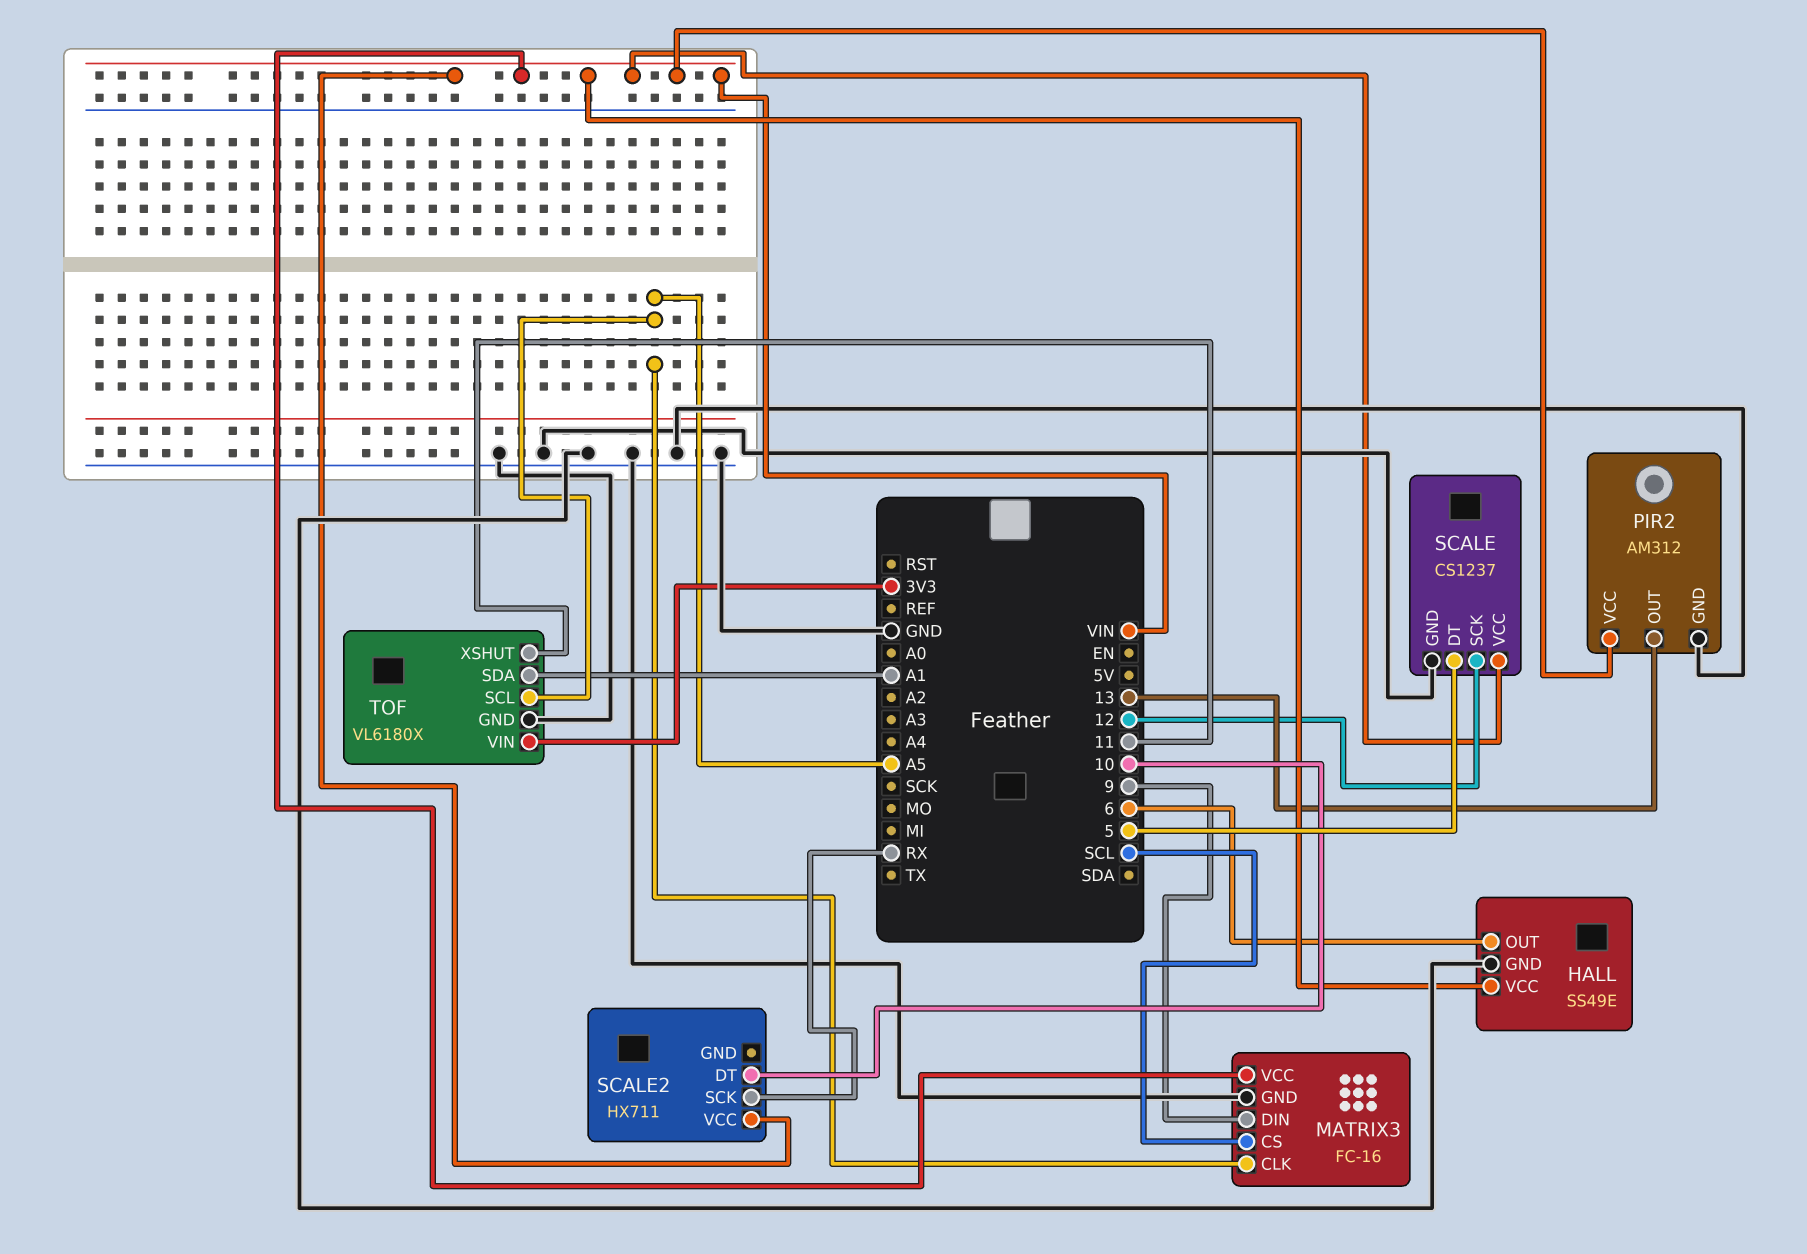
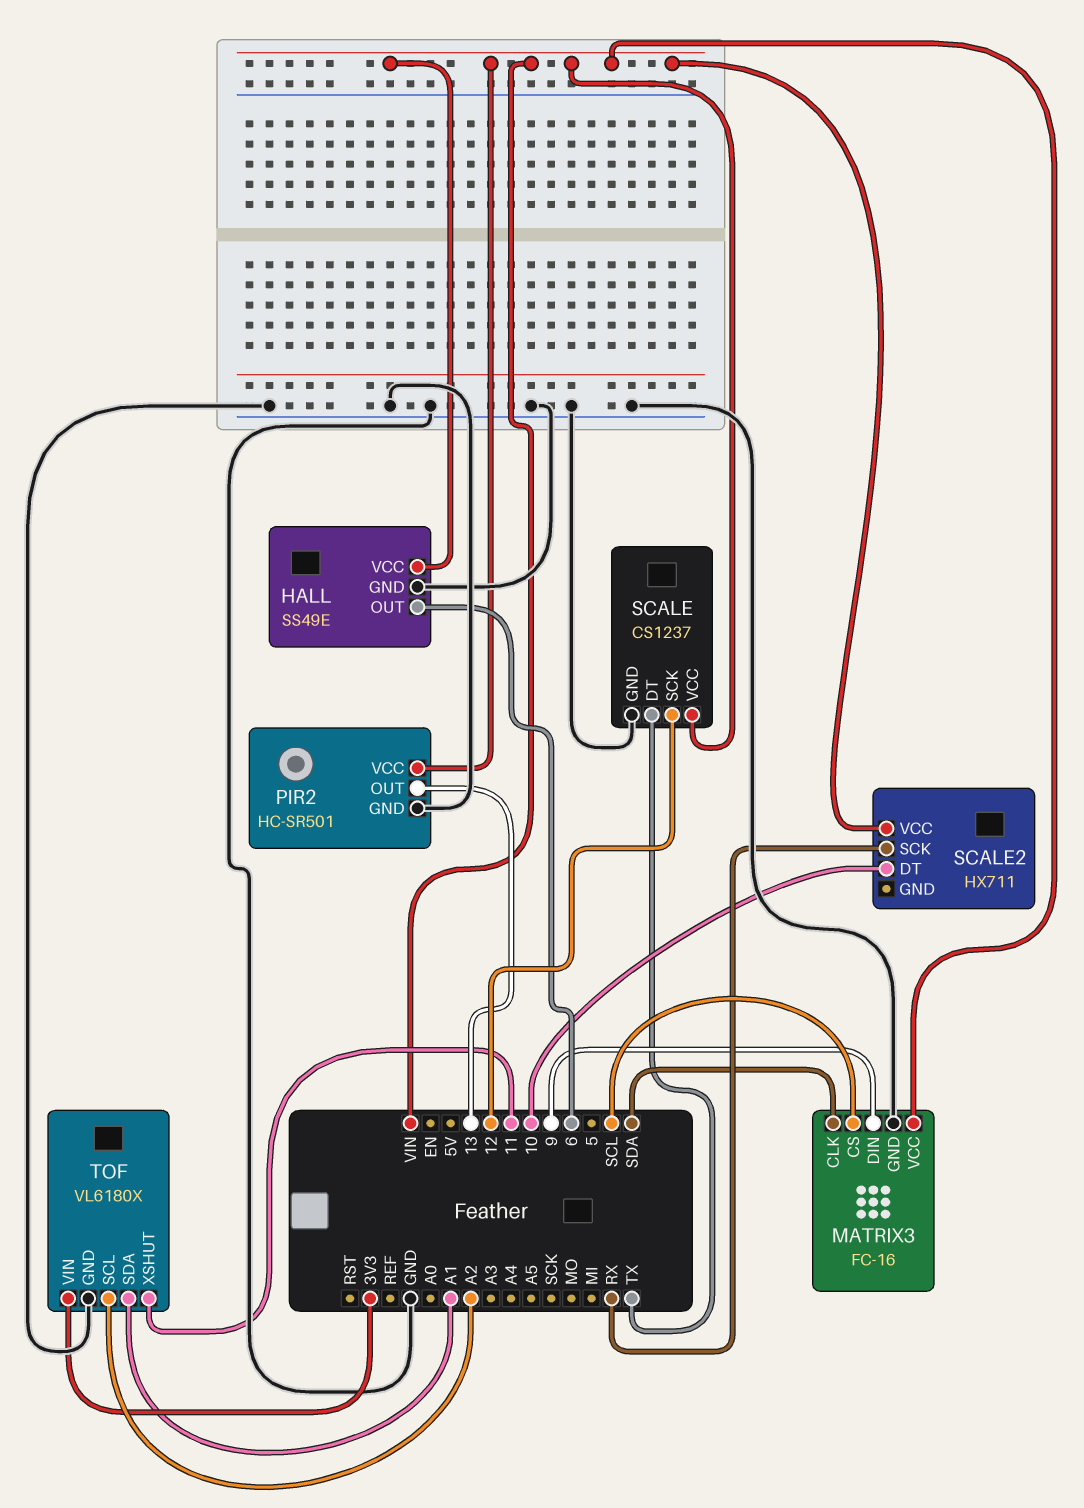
MATRIX3 pin CLK: A5 -> SDA
PIR2: AM312 -> HC-SR501
SCALE pin DT: 5 -> TX
TOF pin SCL: A5 -> A2

